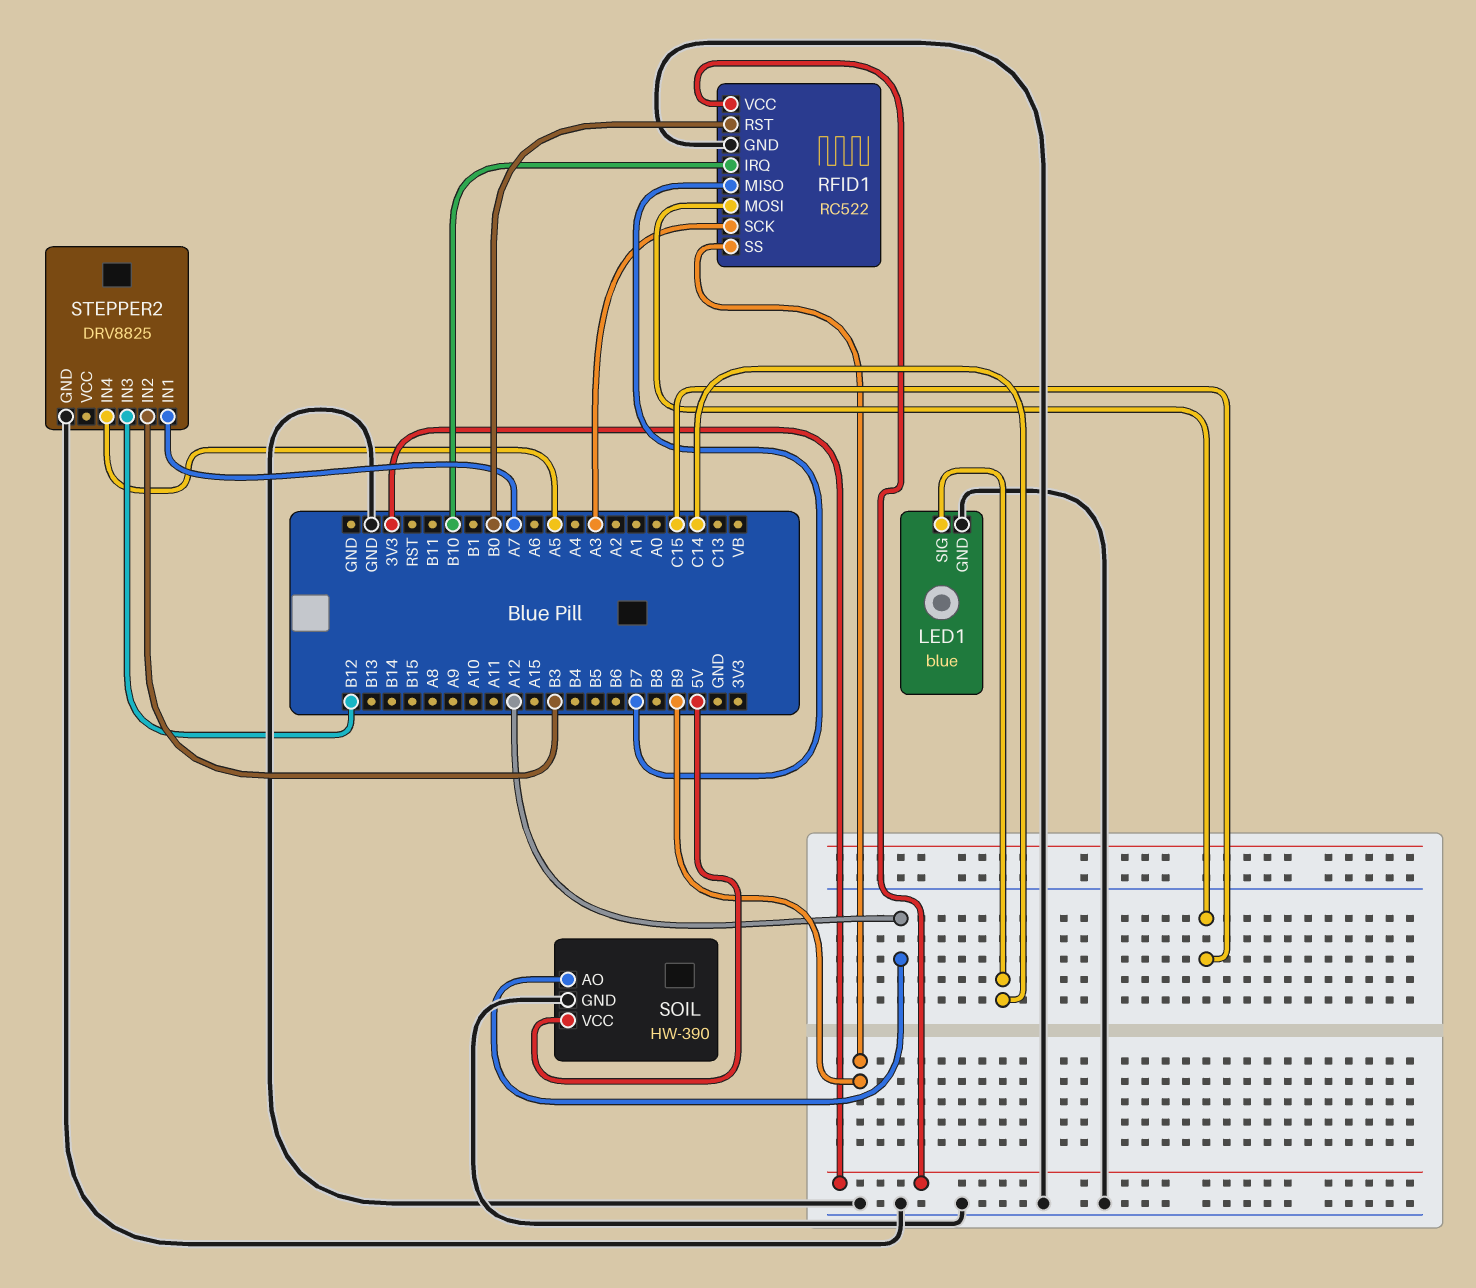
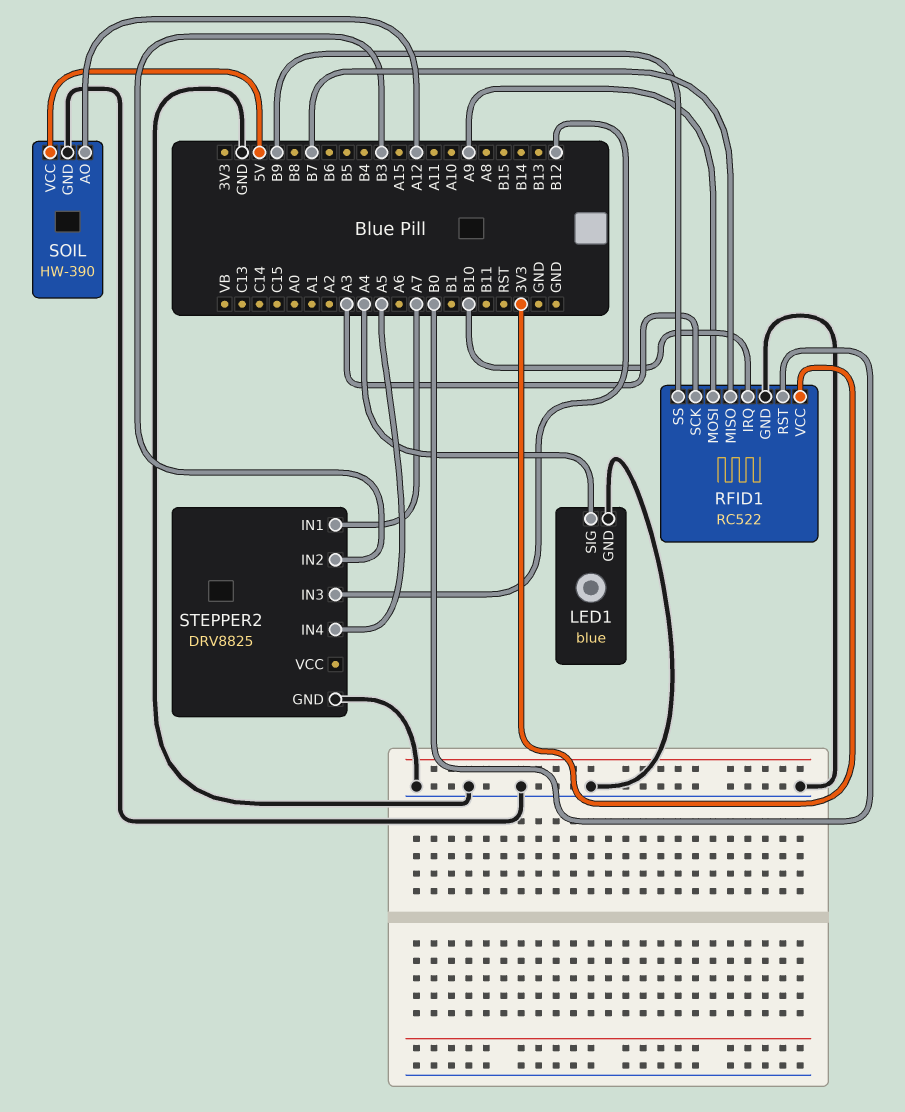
LED1 pin SIG: C14 -> A4
RFID1 pin MOSI: C15 -> A9

